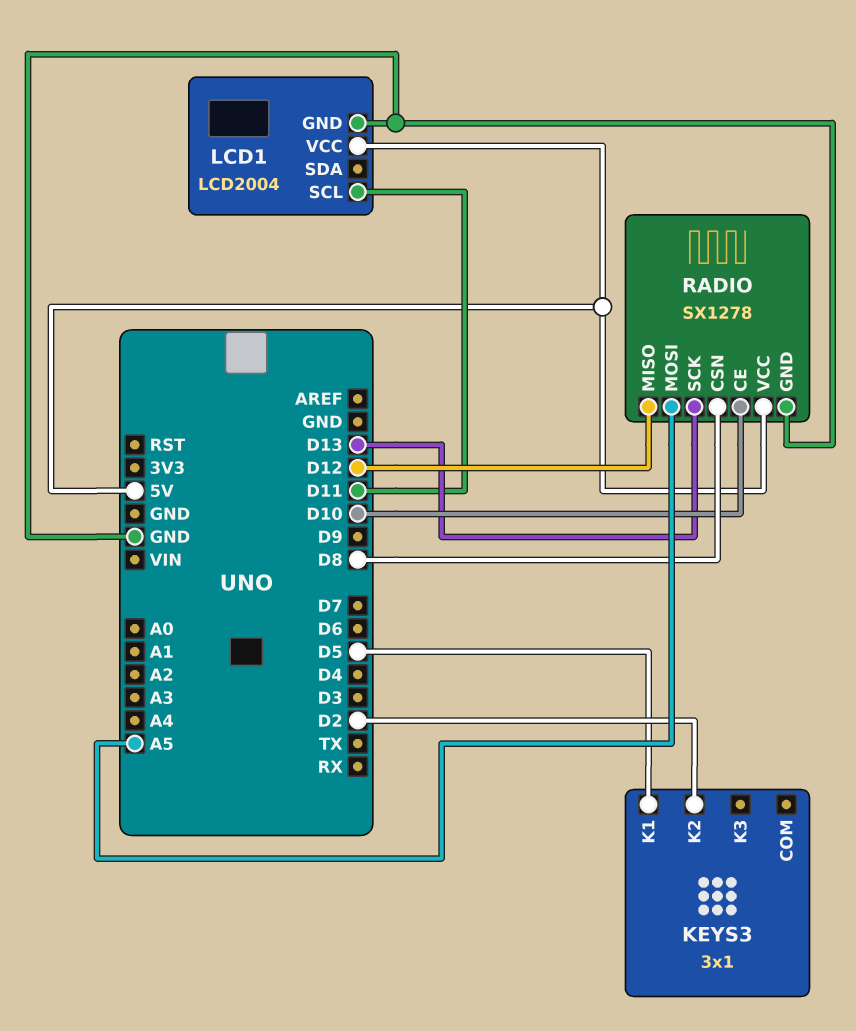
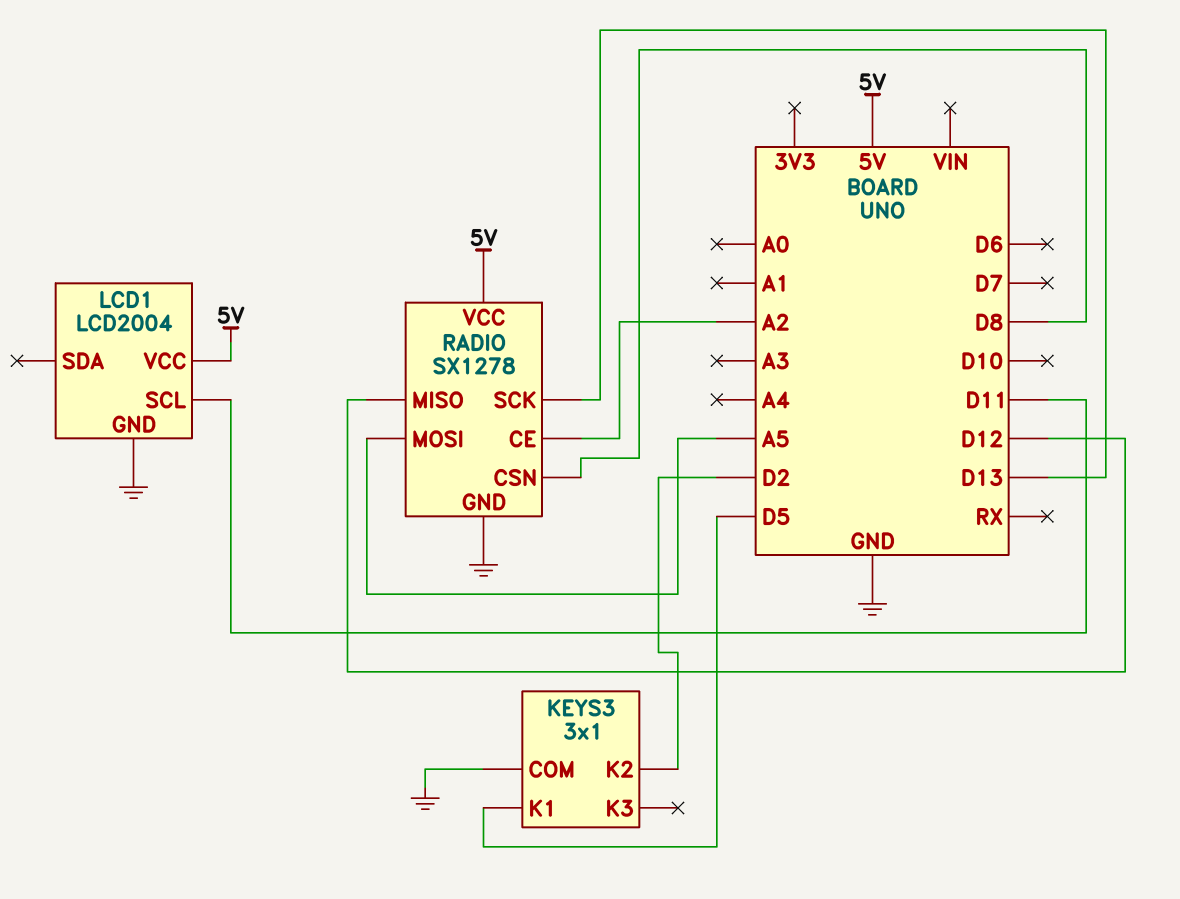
KEYS3 pin COM: none -> GND
RADIO pin CE: D10 -> A2

